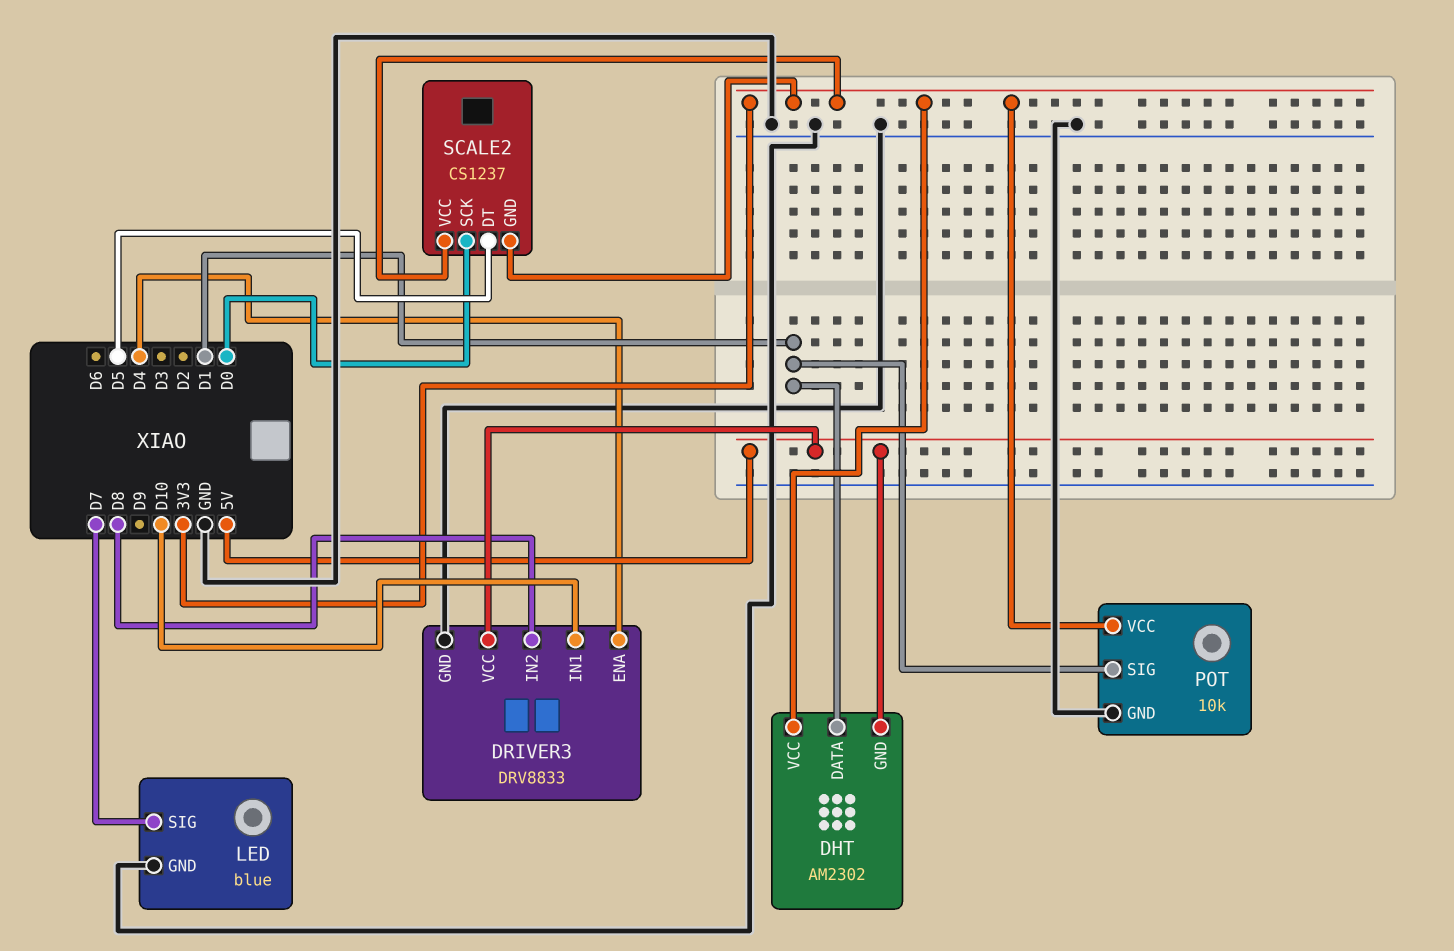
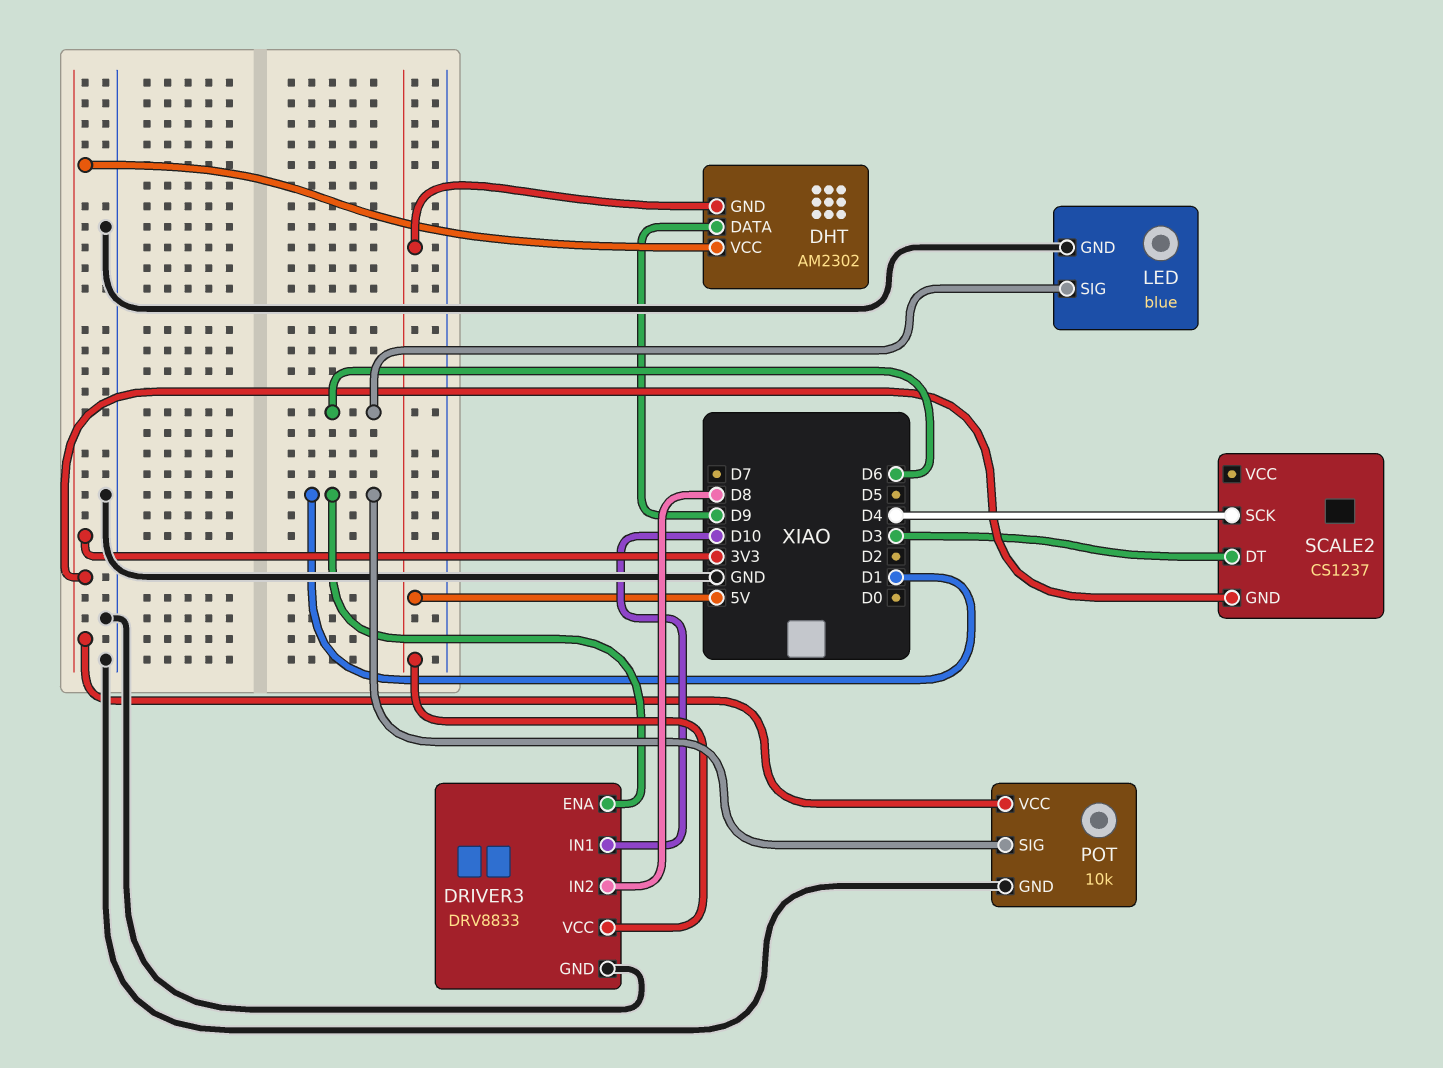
DHT pin DATA: D1 -> D9
DRIVER3 pin ENA: D4 -> D1
LED pin SIG: D7 -> D6
SCALE2 pin DT: D5 -> D3
SCALE2 pin SCK: D0 -> D4
SCALE2 pin VCC: 3V3 -> none

